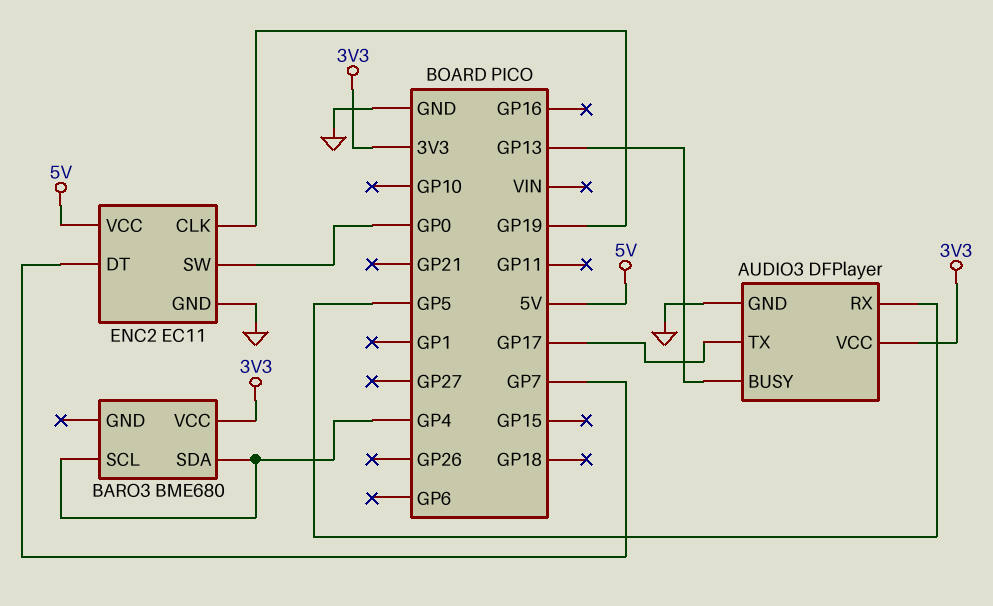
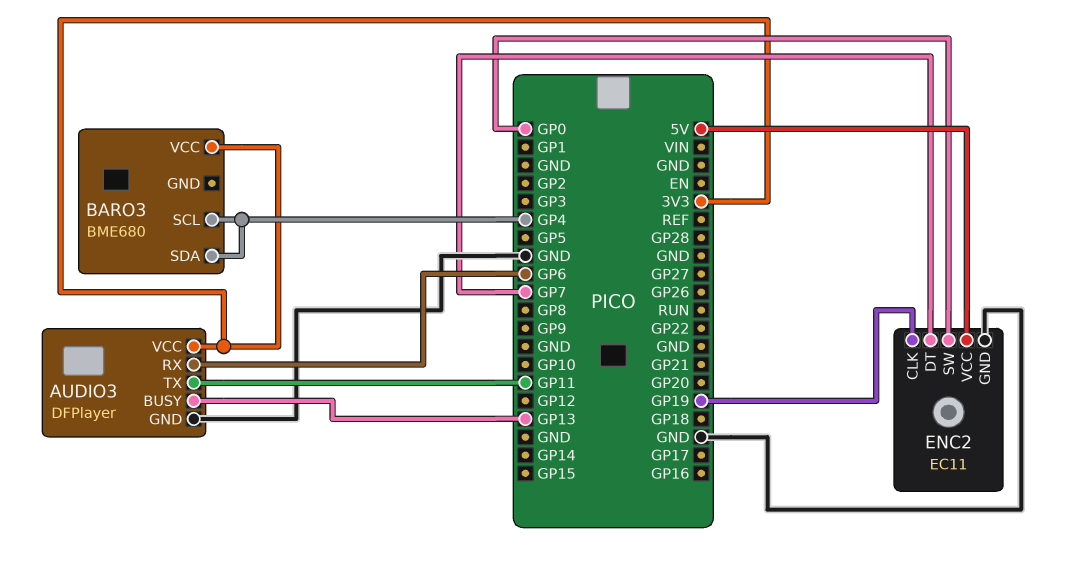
AUDIO3 pin RX: GP5 -> GP6
AUDIO3 pin TX: GP17 -> GP11

